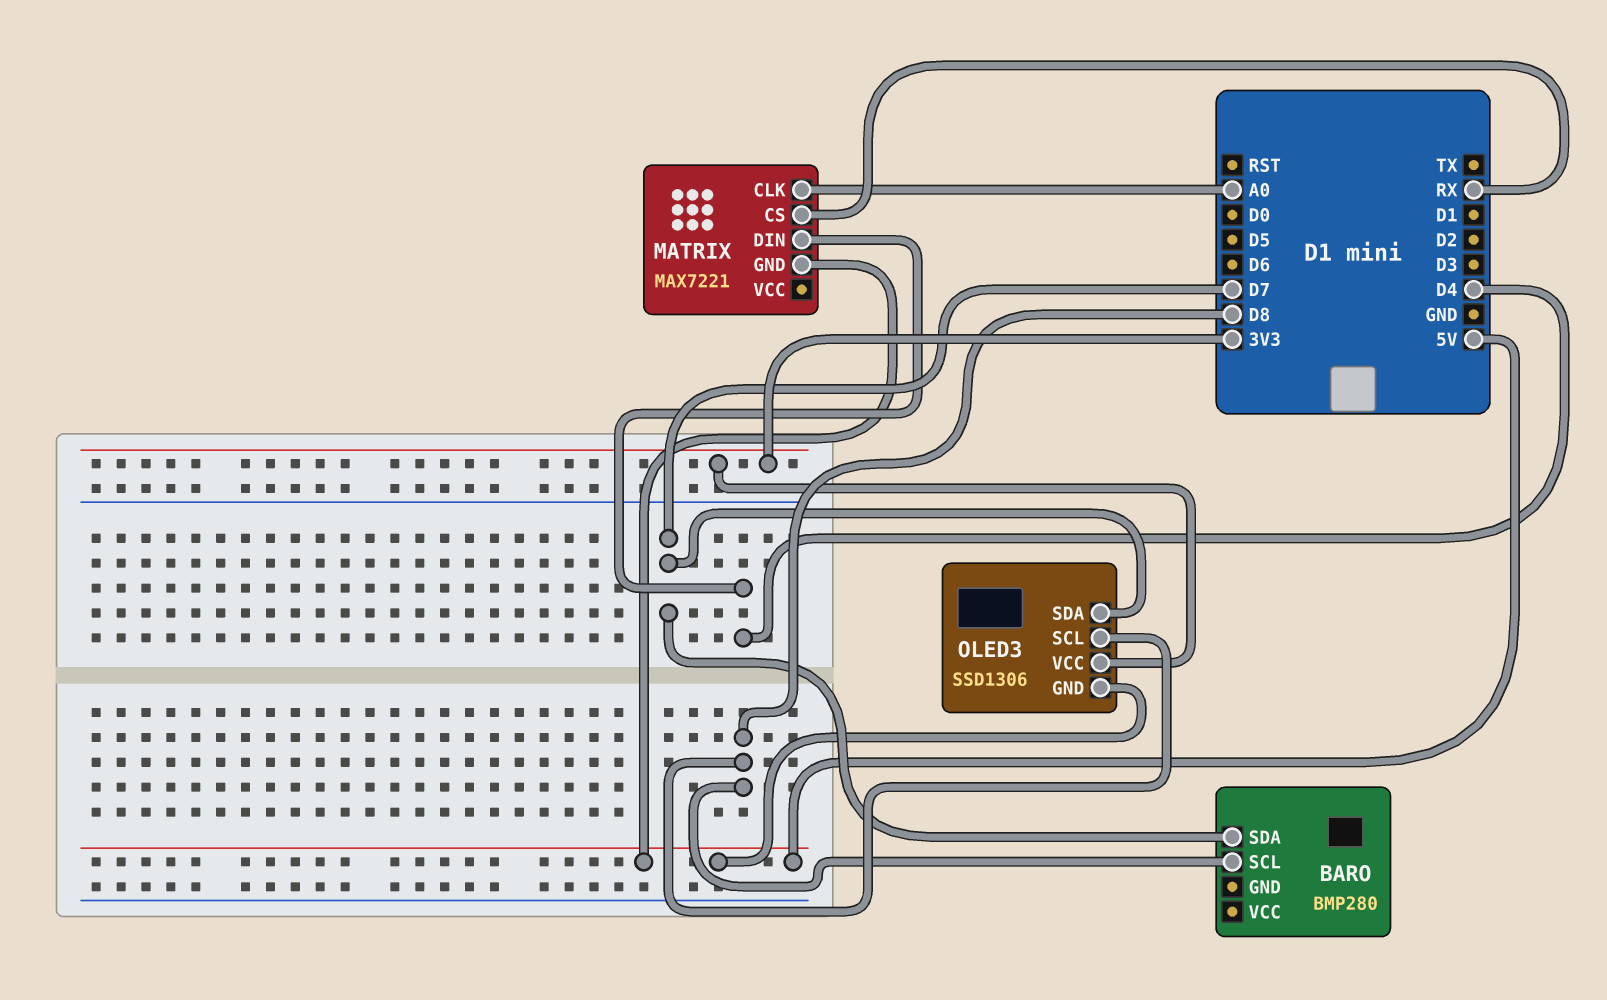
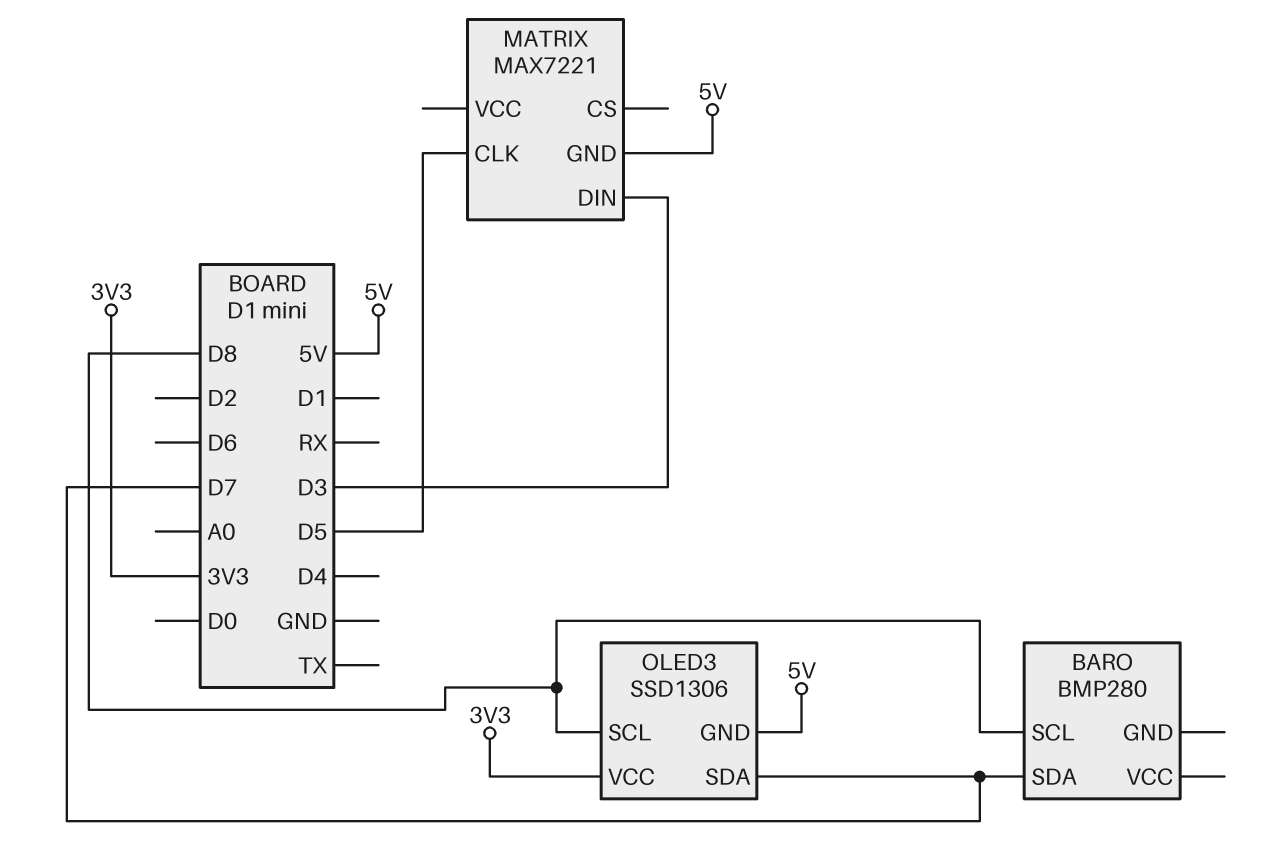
MATRIX pin CLK: A0 -> D5
MATRIX pin CS: RX -> none
MATRIX pin DIN: D4 -> D3

